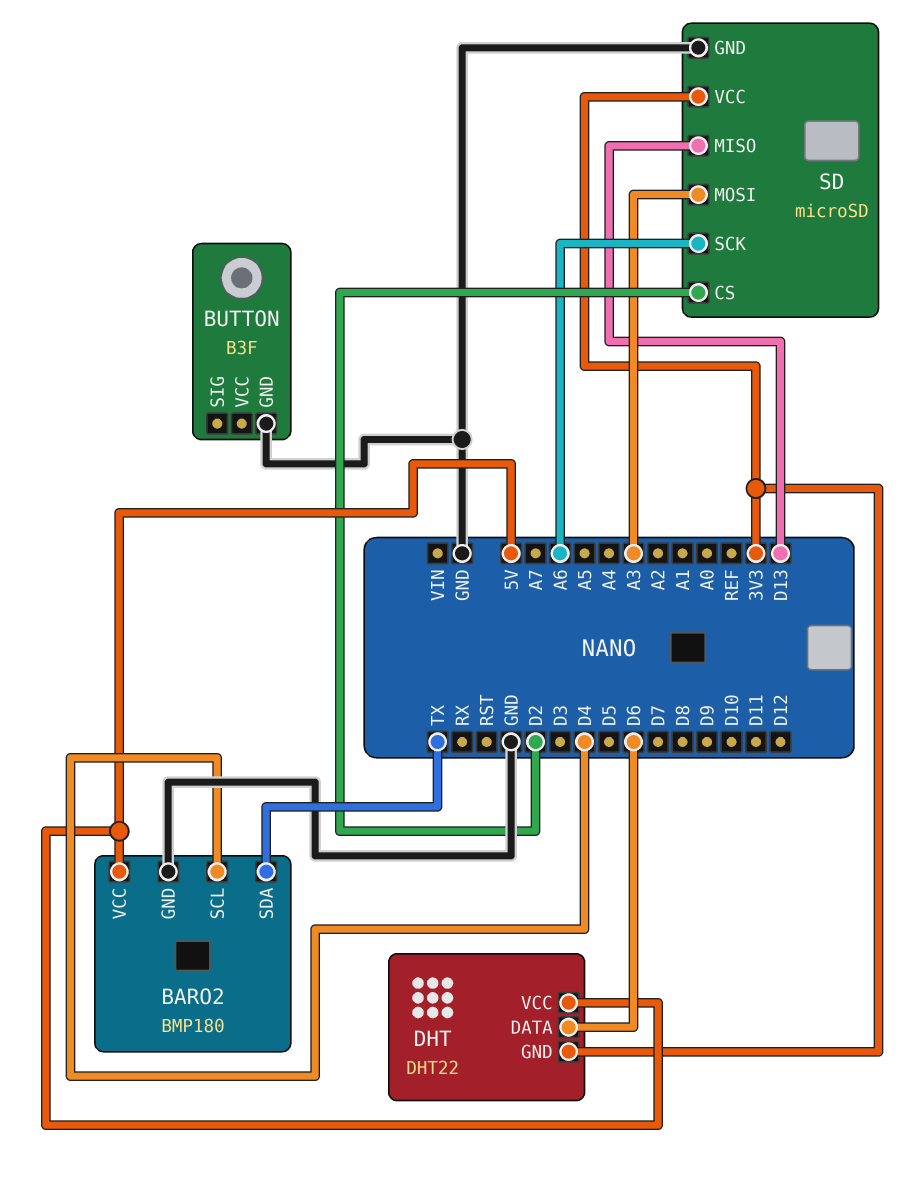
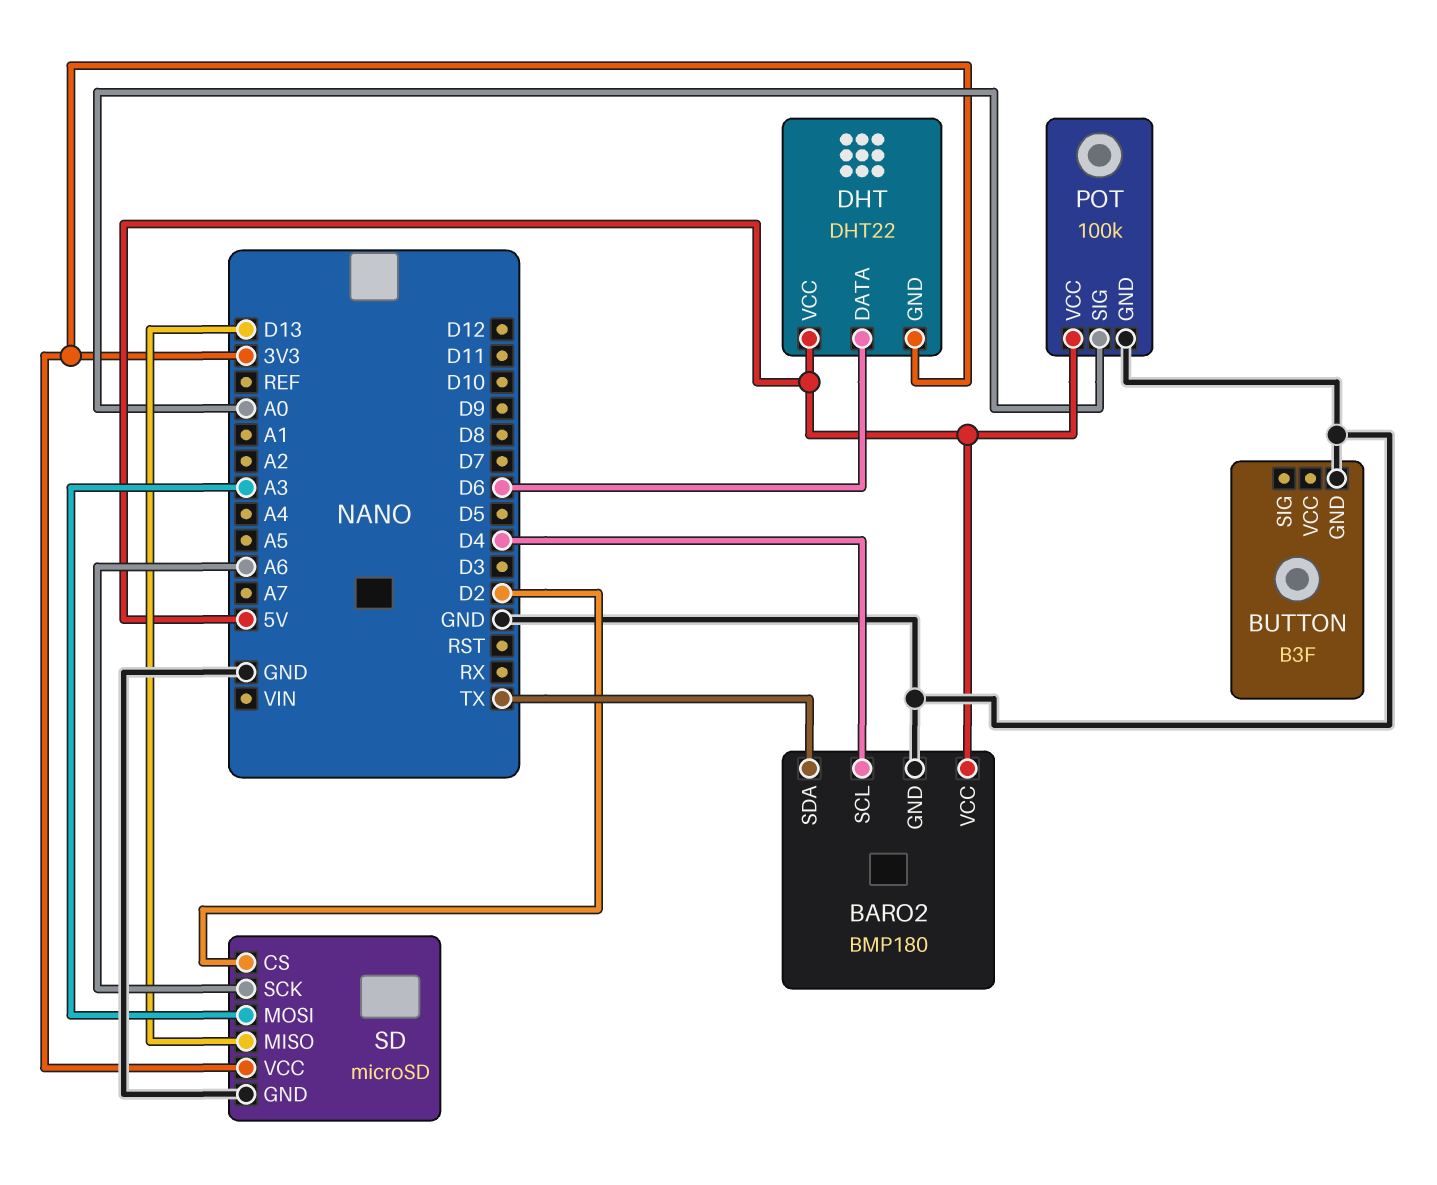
POT: none -> 100k
POT pin GND: none -> GND
POT pin SIG: none -> A0
POT pin VCC: none -> 5V

